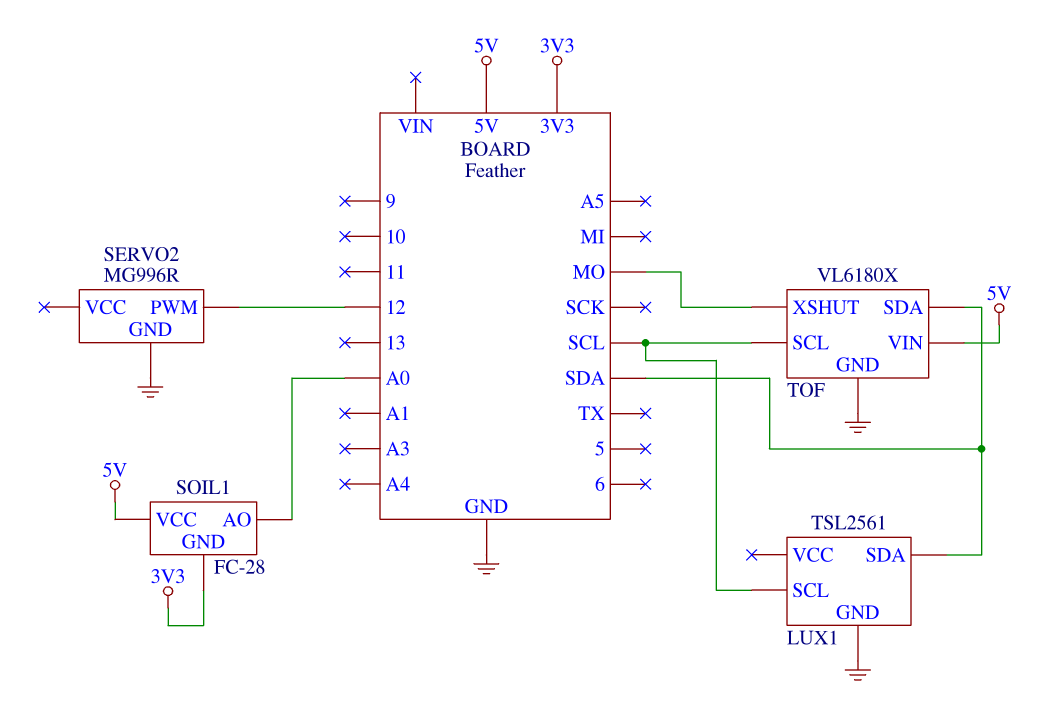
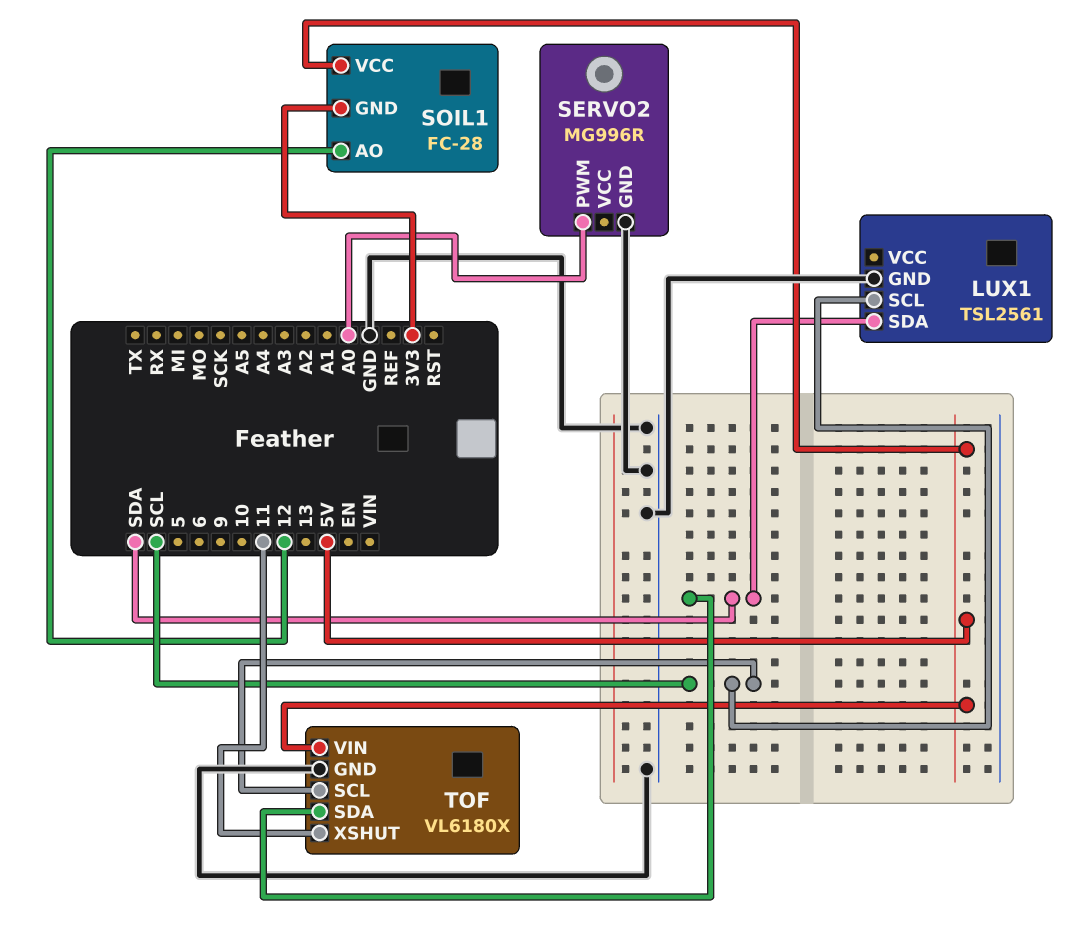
SERVO2 pin PWM: 12 -> A0
SOIL1 pin AO: A0 -> 12
TOF pin XSHUT: MO -> 11

